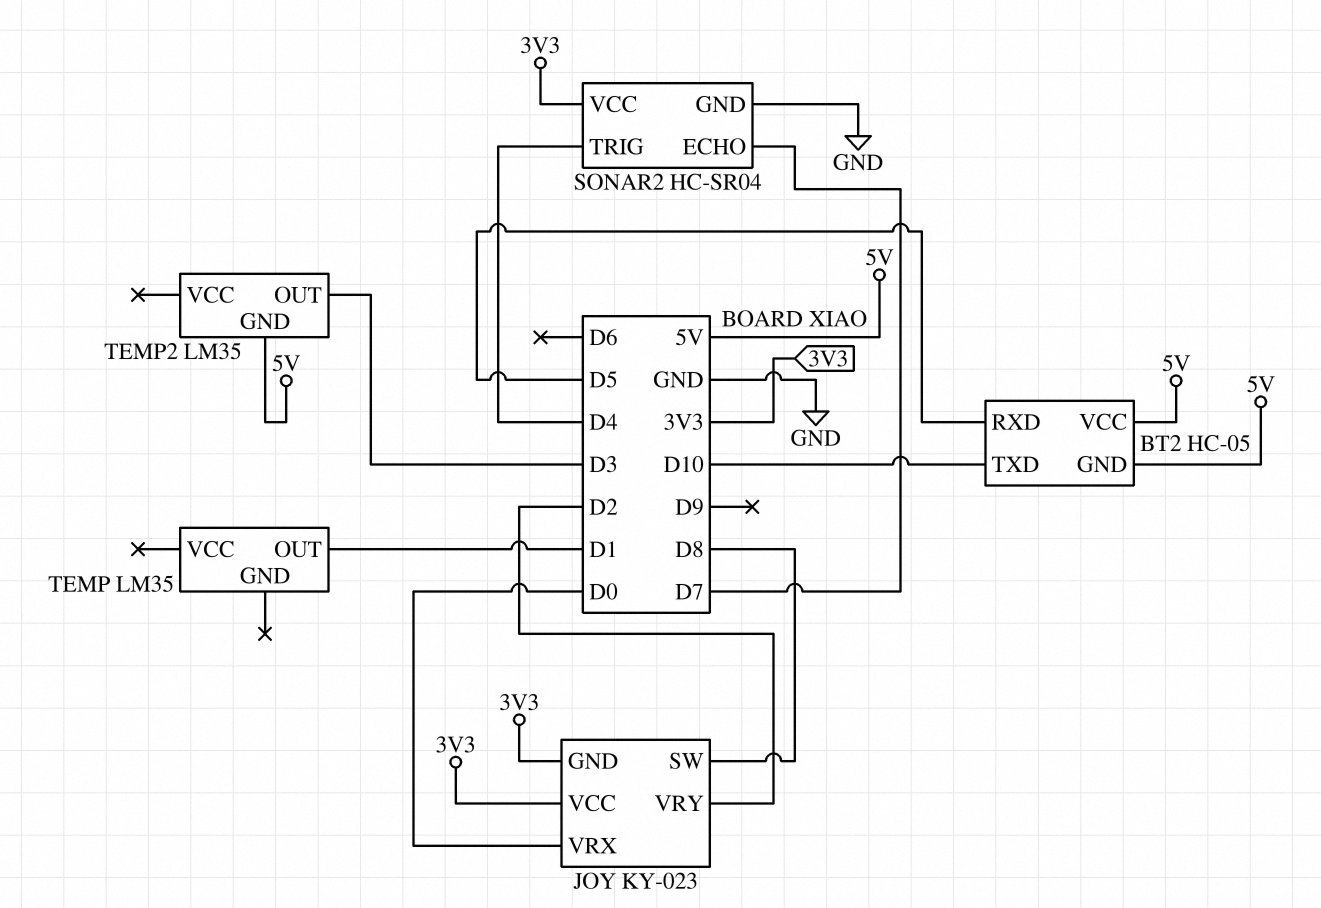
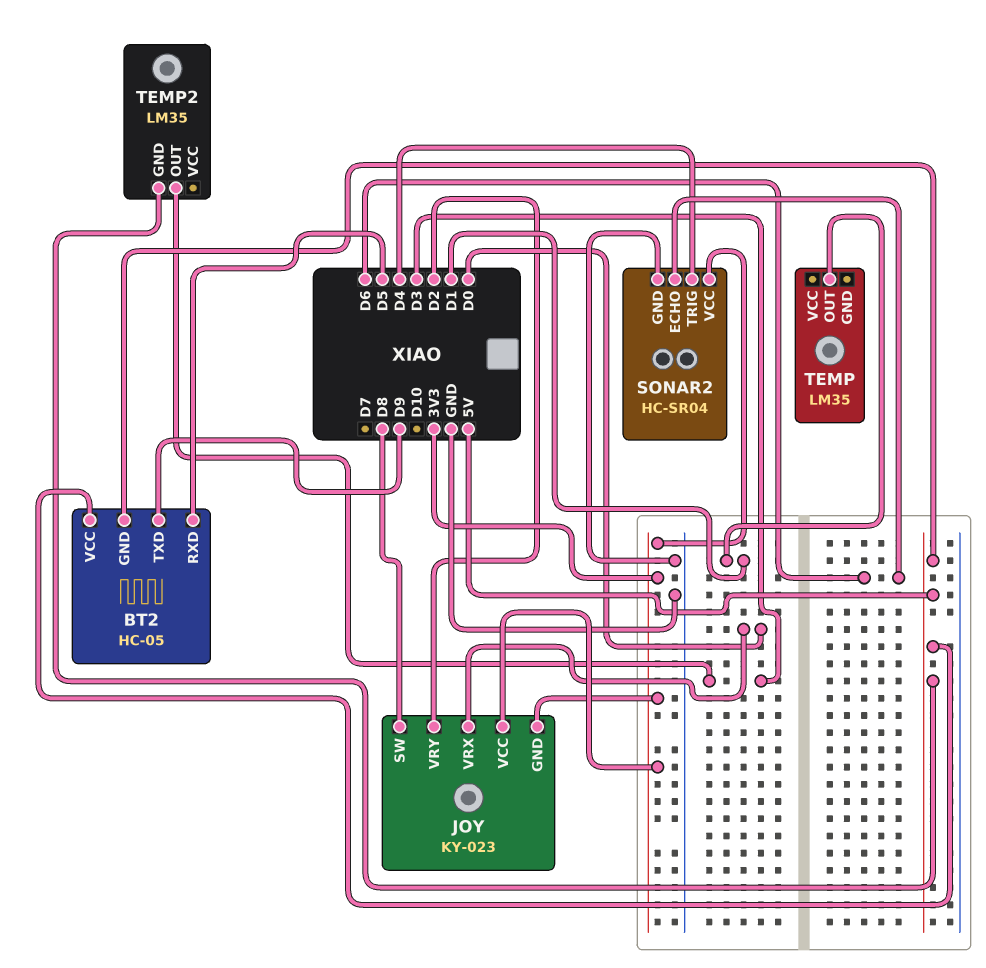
BT2 pin TXD: D10 -> D9
SONAR2 pin ECHO: D7 -> D6

